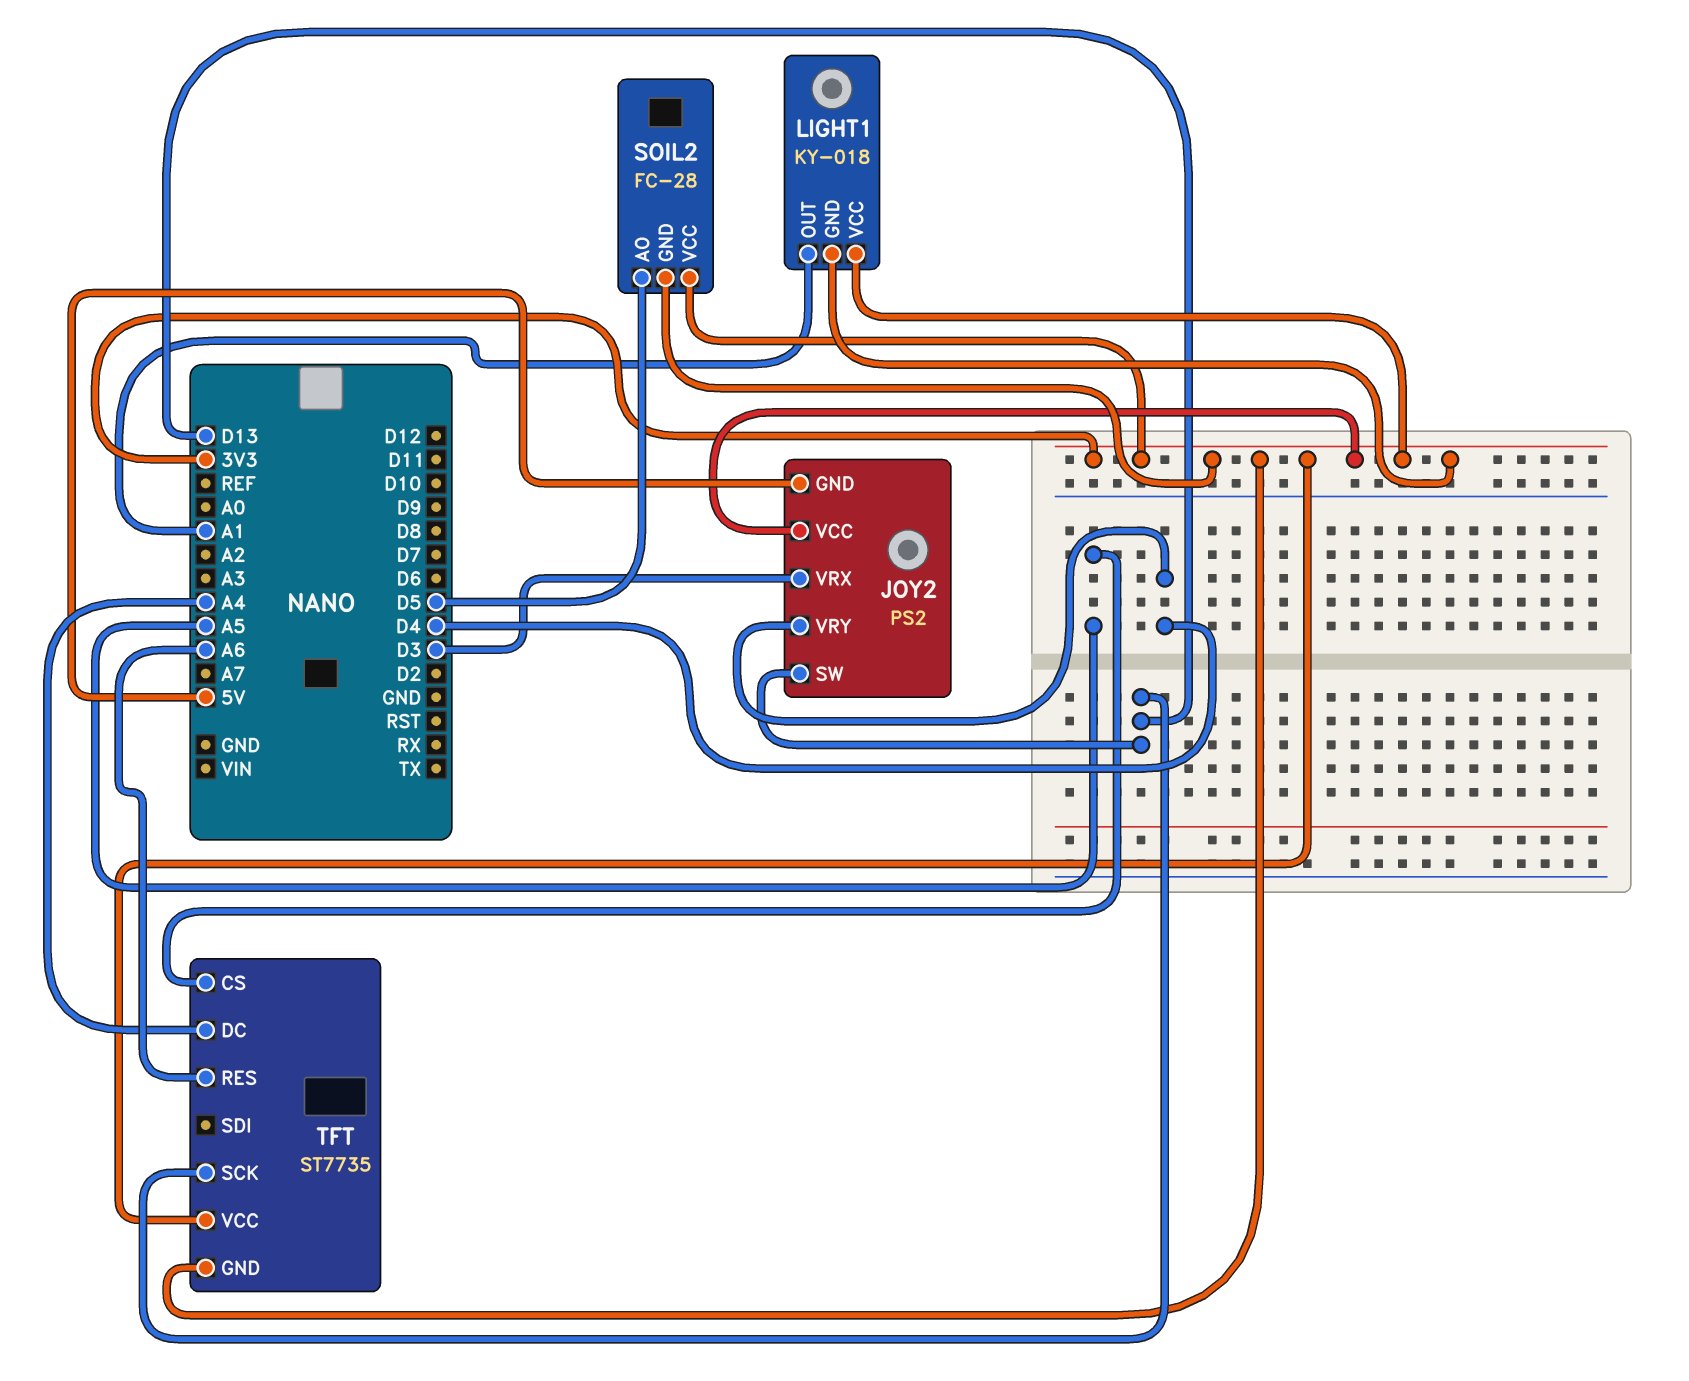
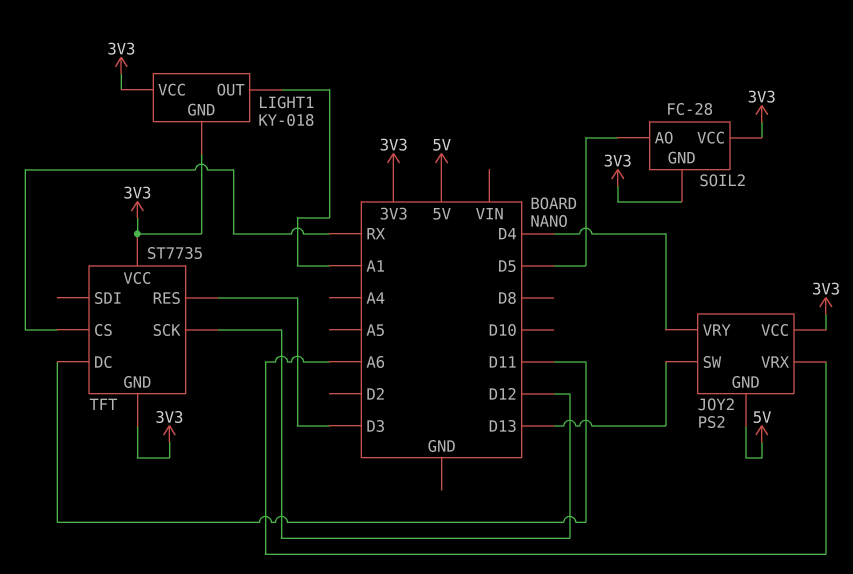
JOY2 pin VRX: D3 -> A6
TFT pin CS: A5 -> RX
TFT pin DC: A4 -> D11
TFT pin RES: A6 -> D3
TFT pin SCK: D13 -> D12

